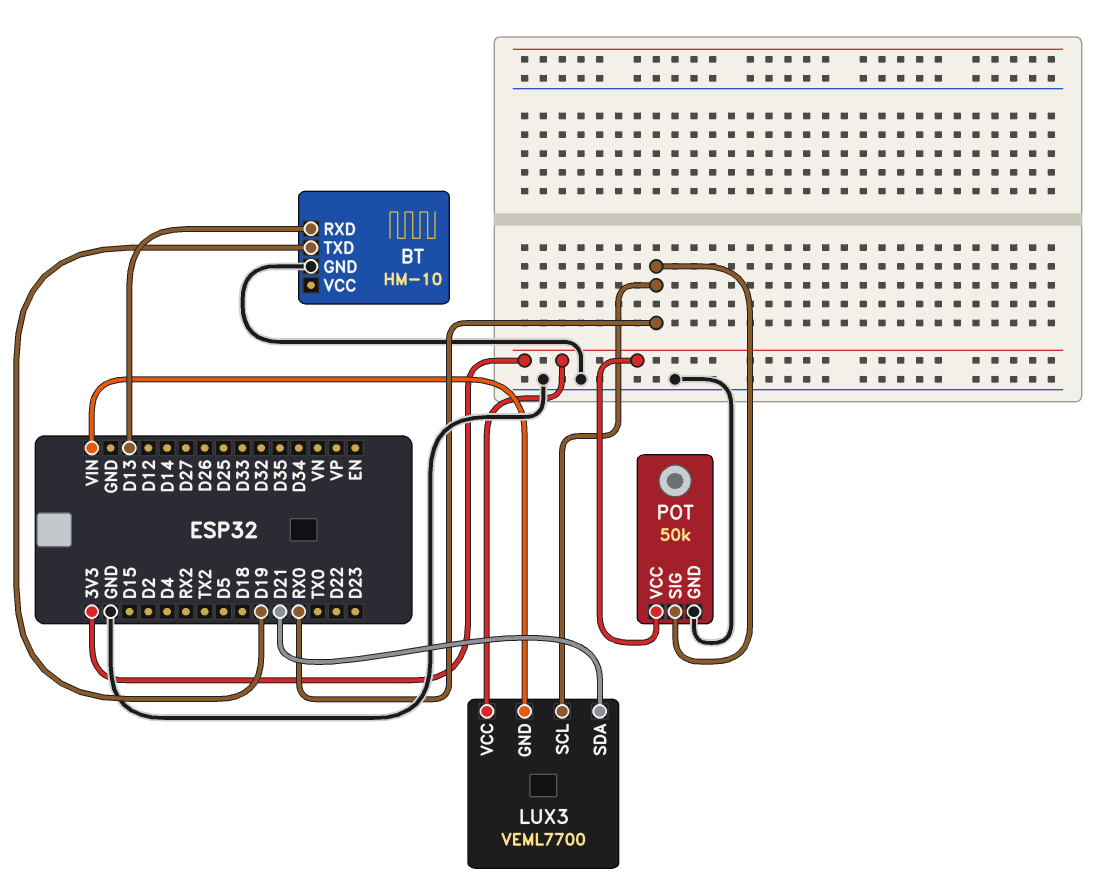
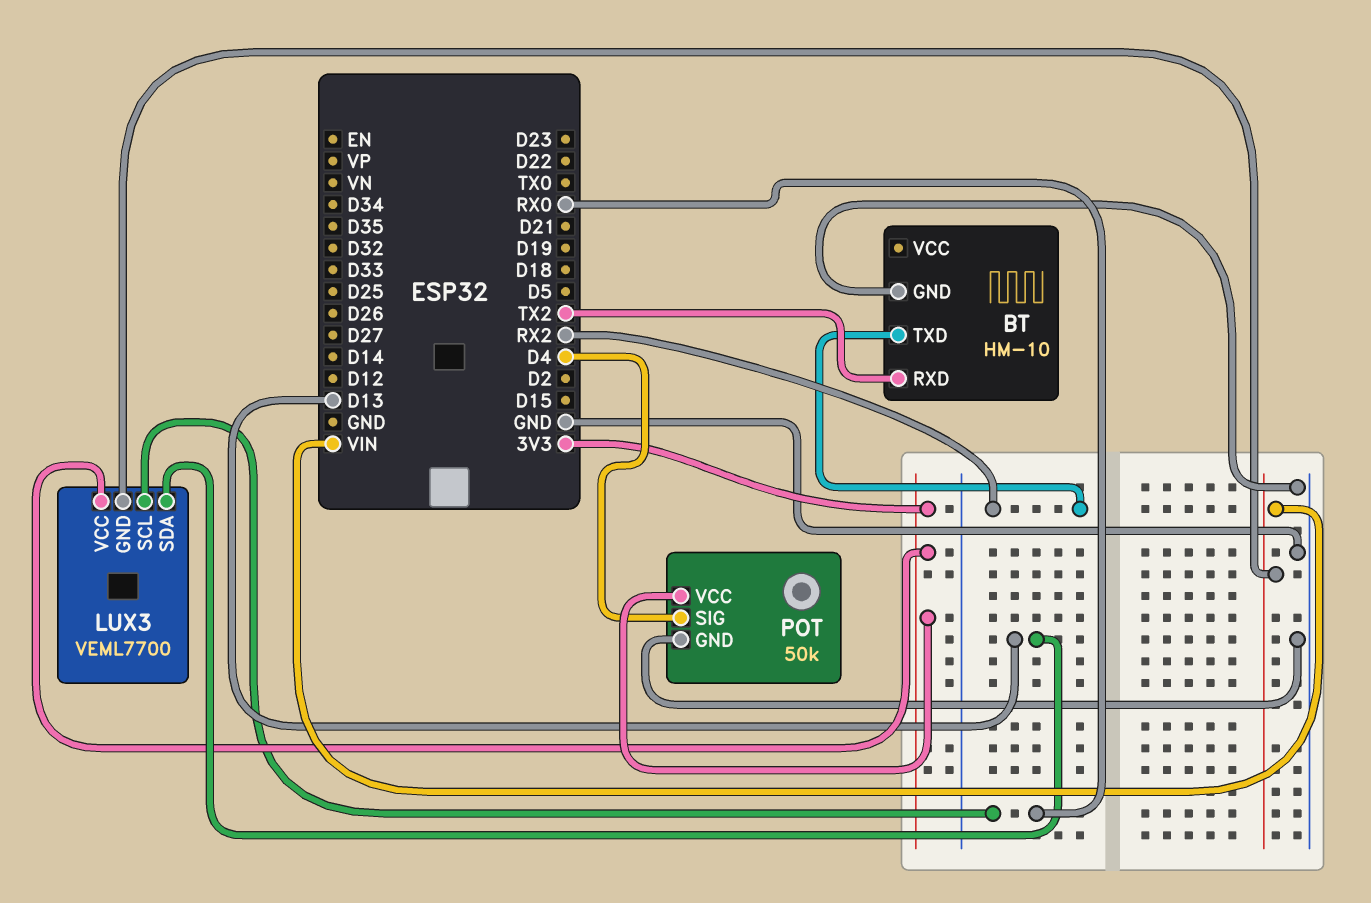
BT pin RXD: D13 -> TX2
BT pin TXD: D19 -> RX2
LUX3 pin SDA: D21 -> D13
POT pin SIG: RX0 -> D4

